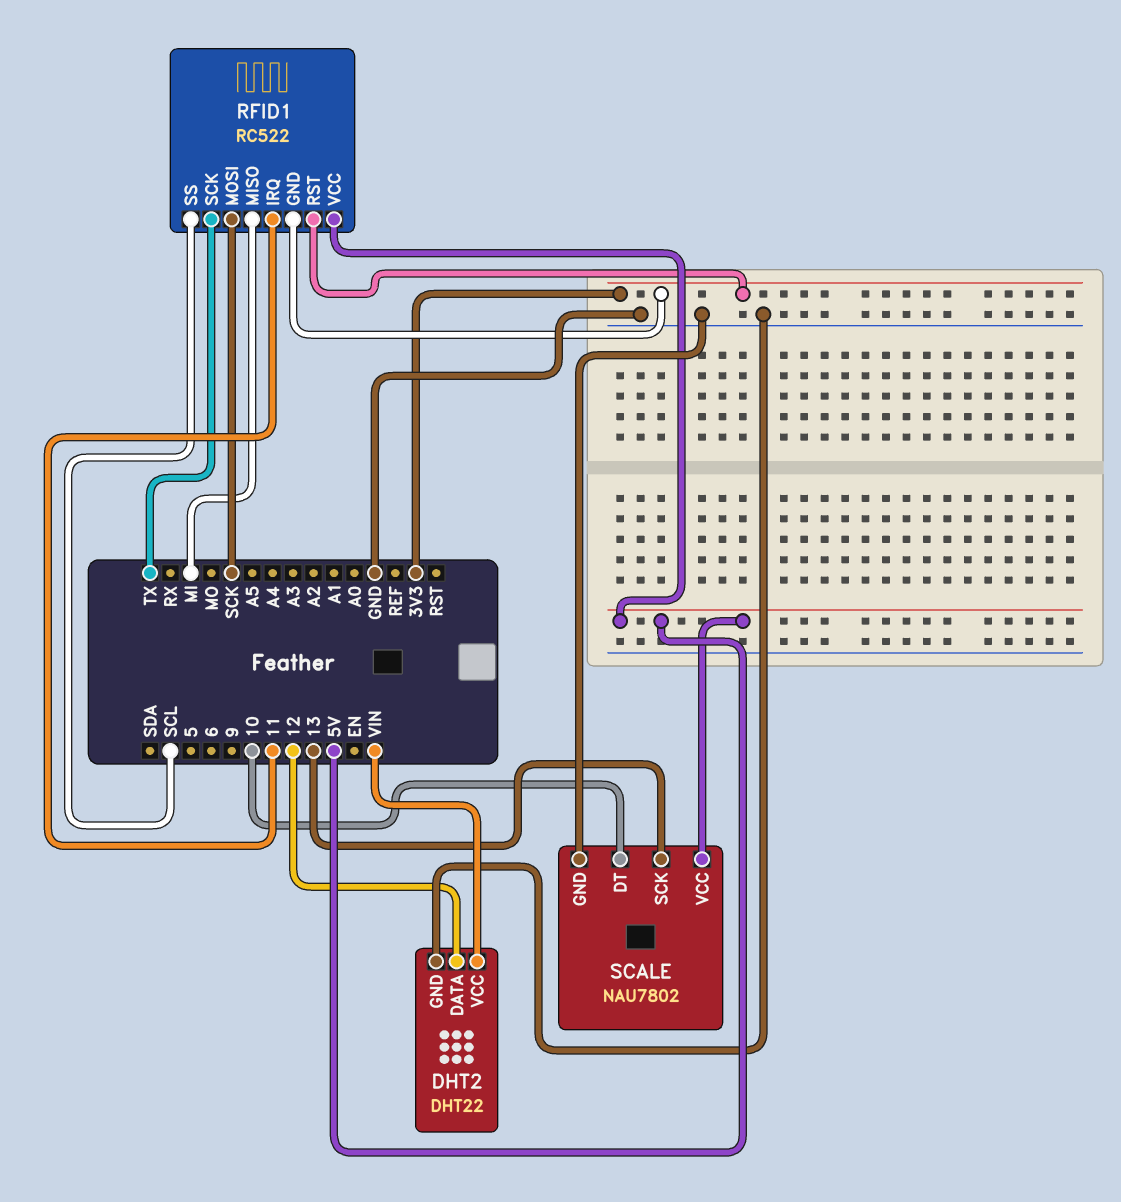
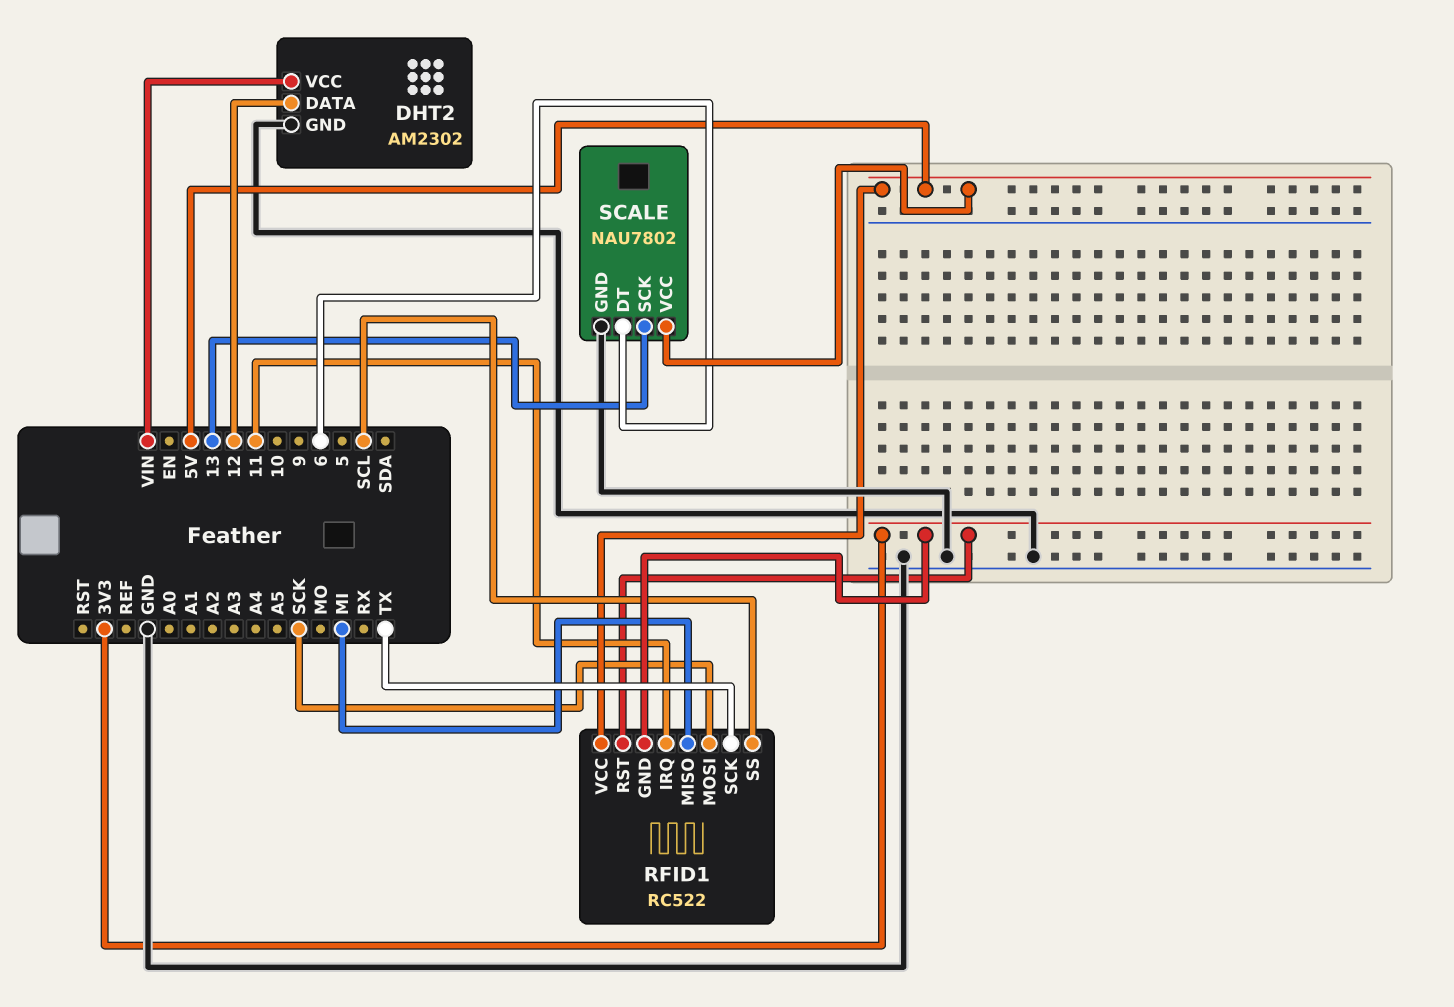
DHT2: DHT22 -> AM2302
SCALE pin DT: 10 -> 6

